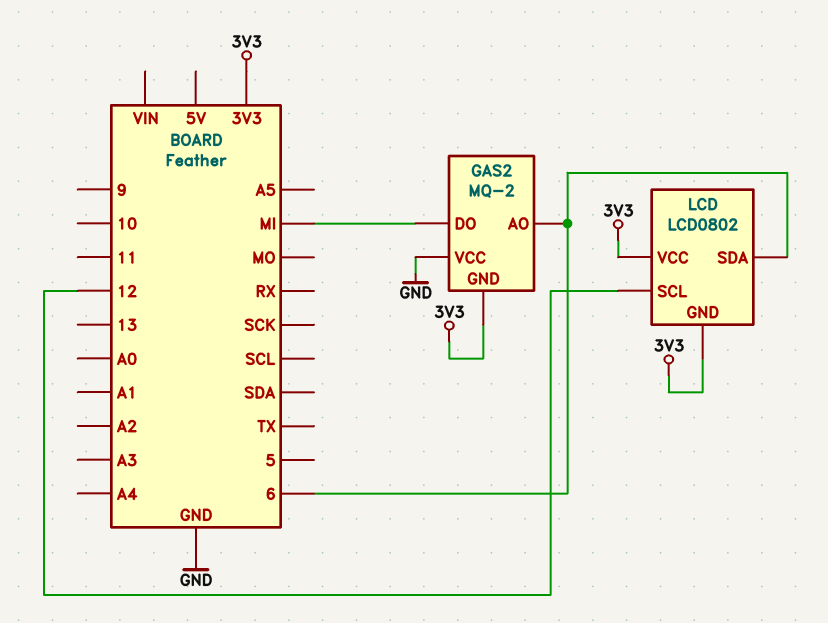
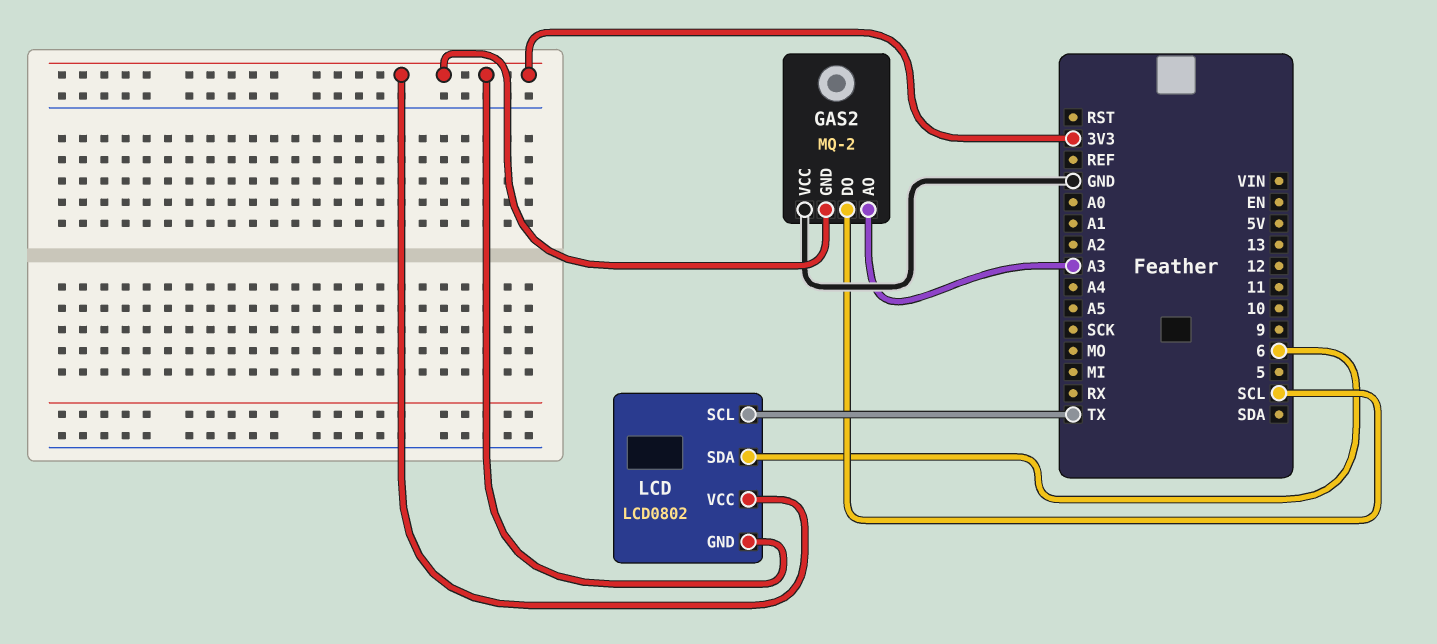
GAS2 pin AO: 6 -> A3
GAS2 pin DO: MI -> SCL
LCD pin SCL: 12 -> TX

